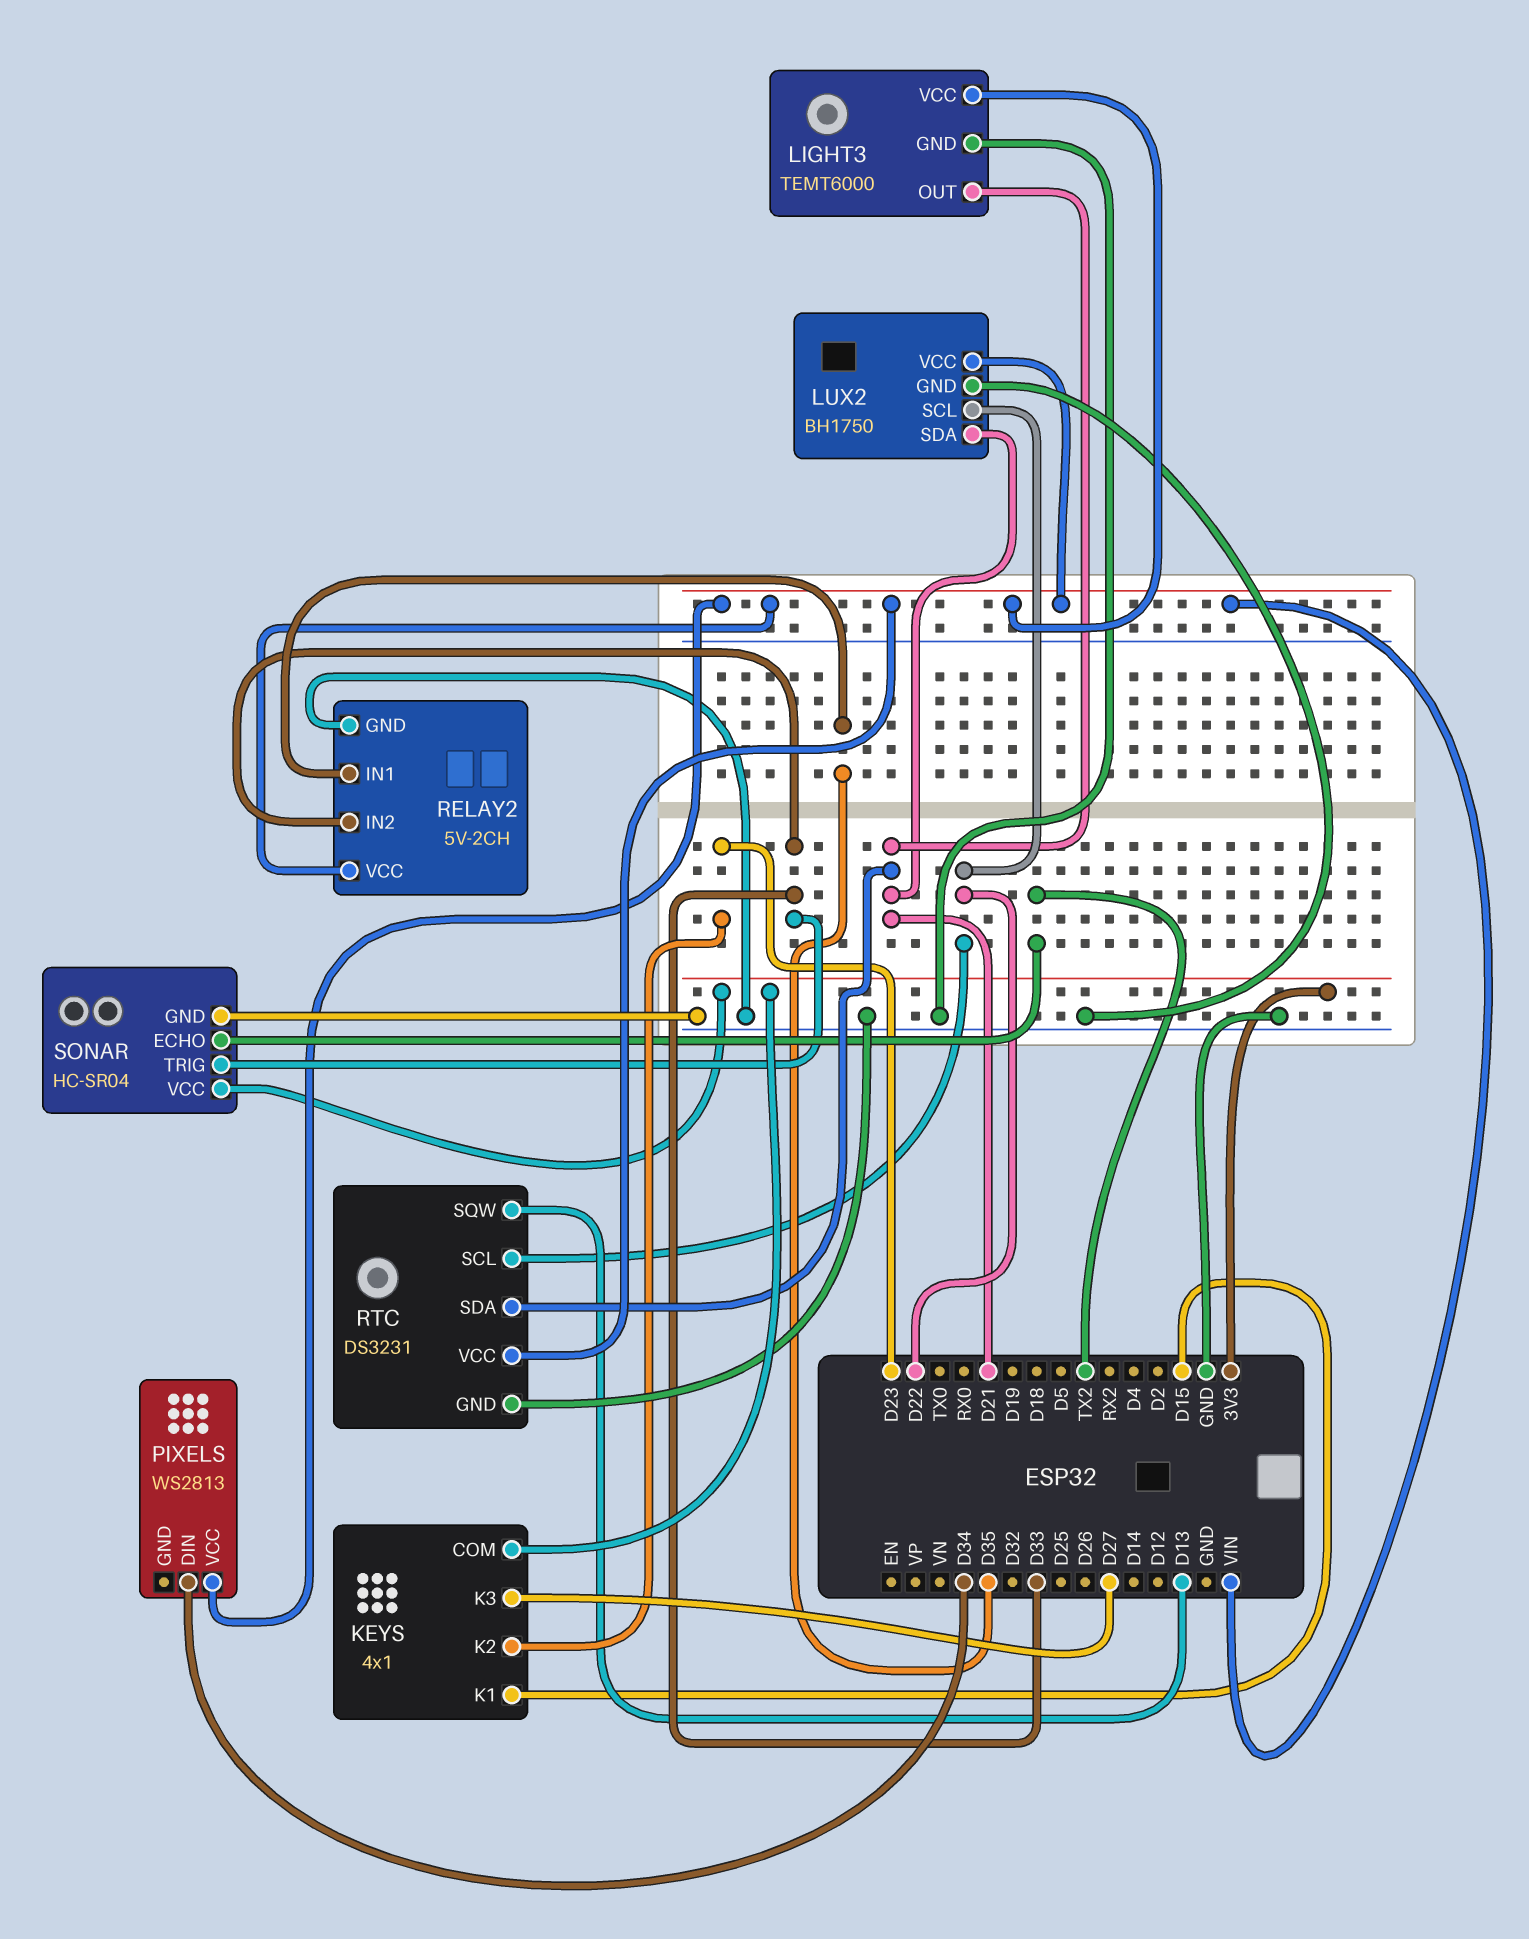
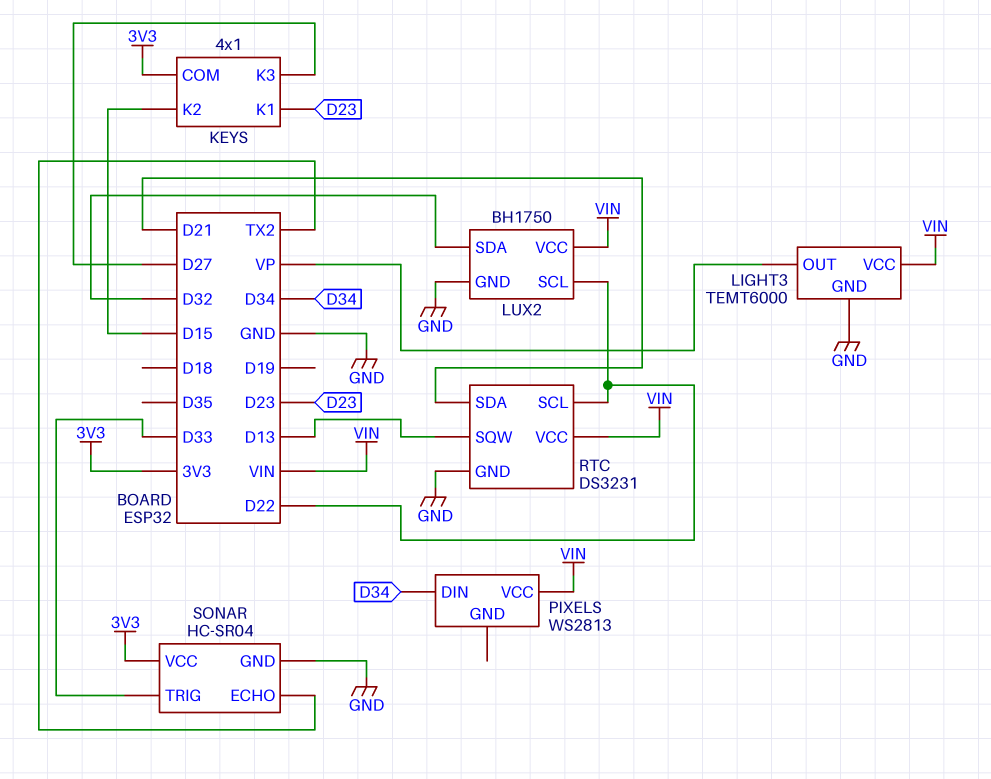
KEYS pin K1: D15 -> D23
KEYS pin K2: D23 -> D15
LIGHT3 pin OUT: D21 -> VP
LUX2 pin SDA: D21 -> D32
RELAY2: 5V-2CH -> none
RELAY2 pin GND: GND -> none
RELAY2 pin IN1: D35 -> none
RELAY2 pin IN2: D33 -> none
RELAY2 pin VCC: VIN -> none

